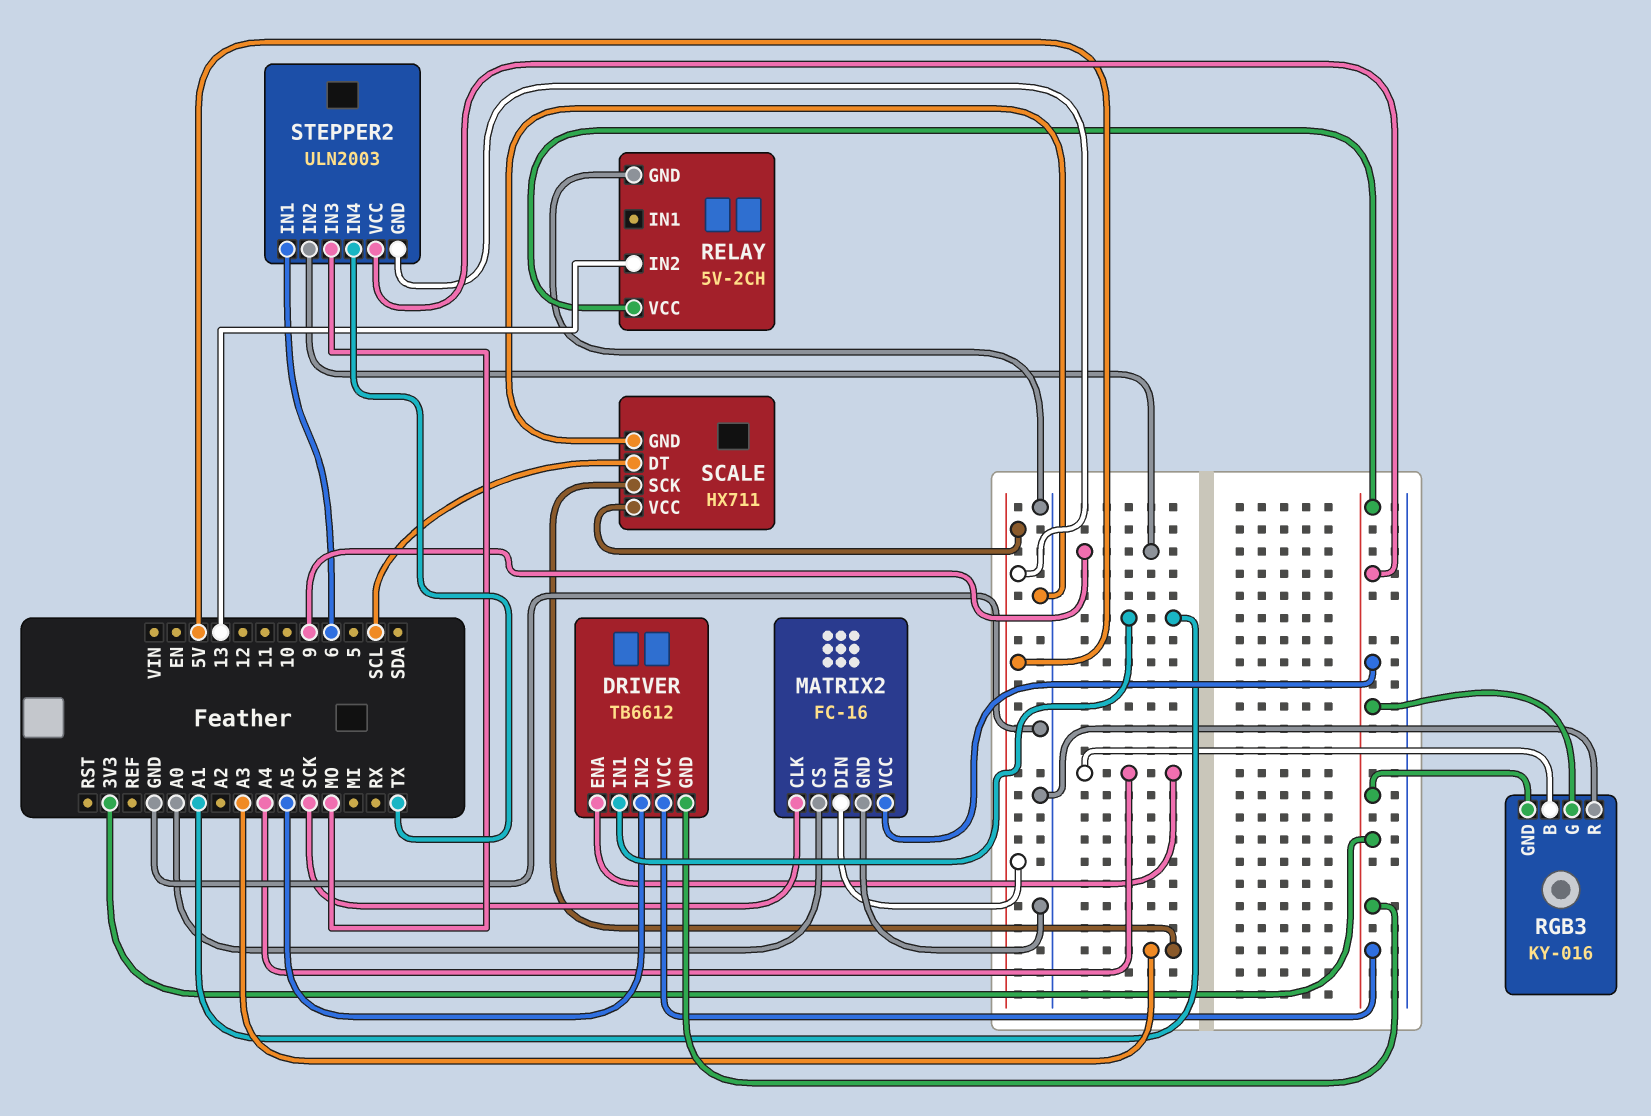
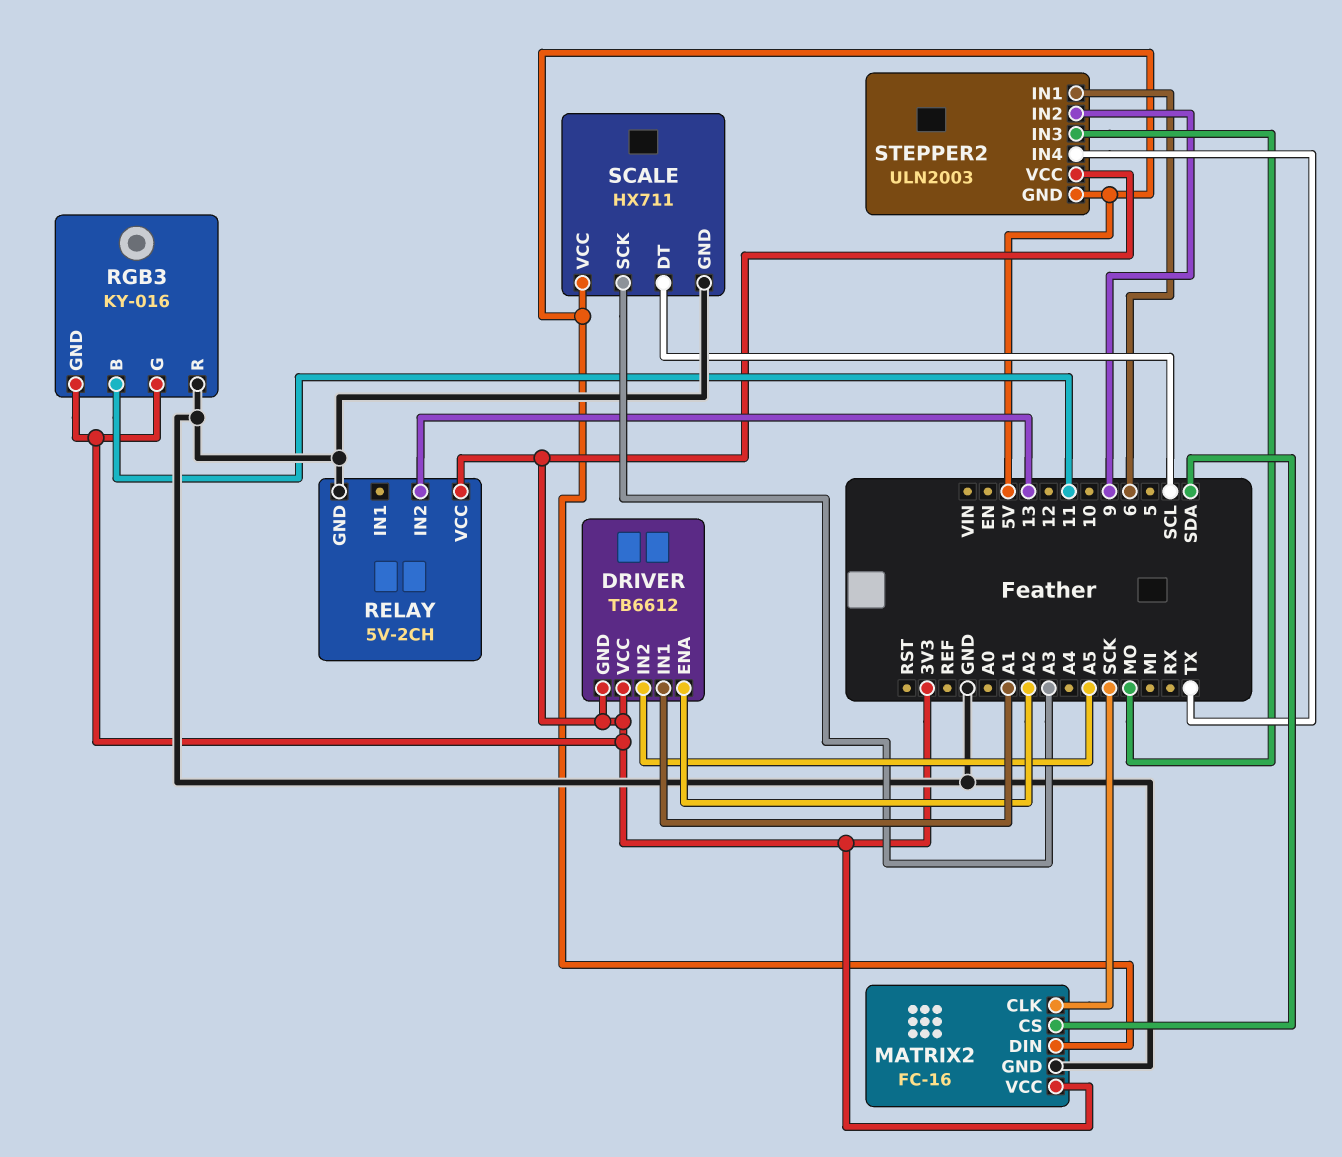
DRIVER pin ENA: A4 -> A2
MATRIX2 pin CS: A0 -> SDA
RGB3 pin B: A4 -> 11

